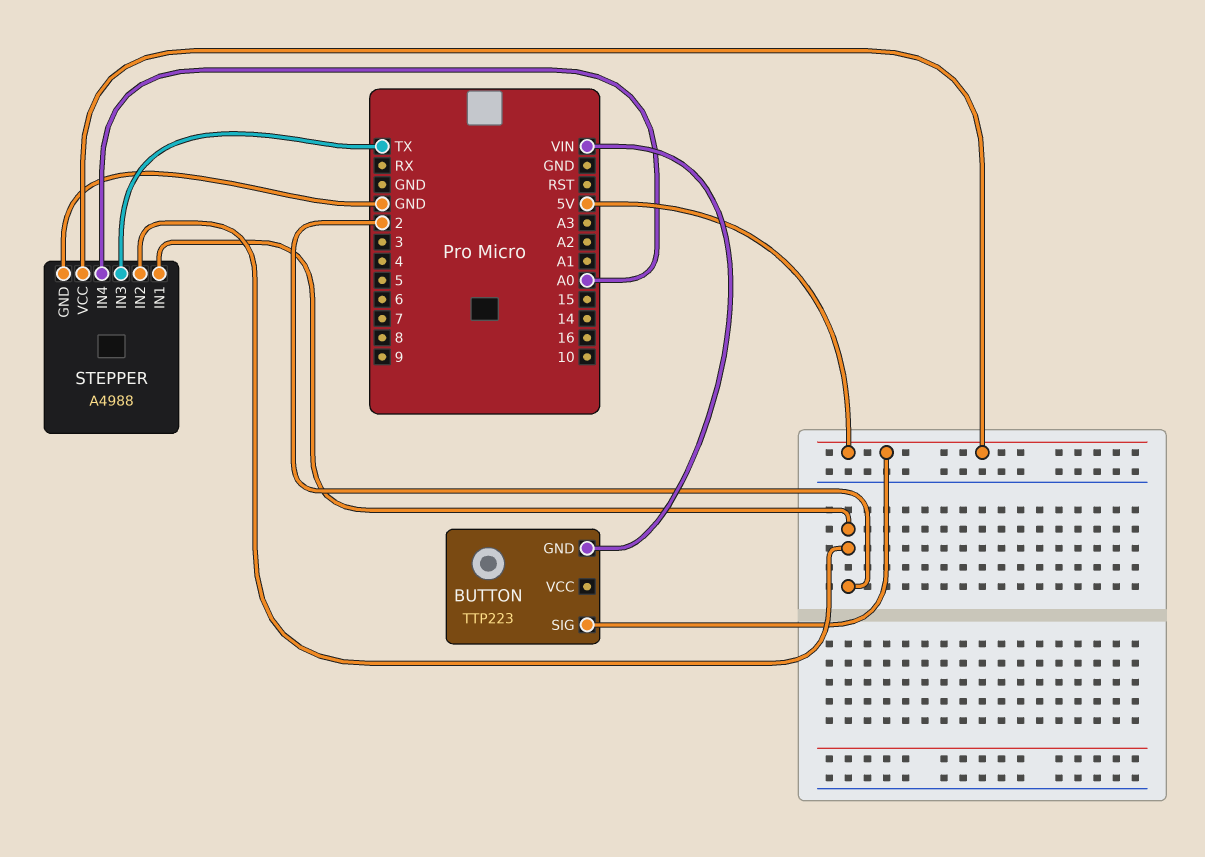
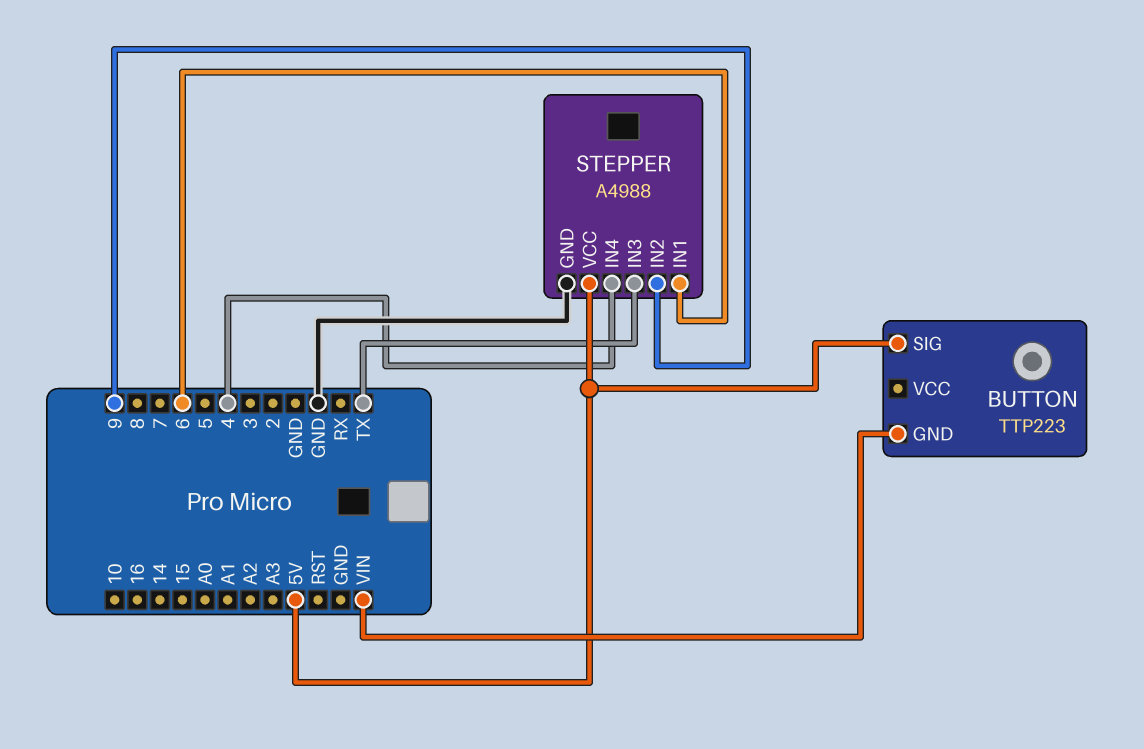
STEPPER pin IN1: 2 -> 6
STEPPER pin IN2: 2 -> 9
STEPPER pin IN4: A0 -> 4

